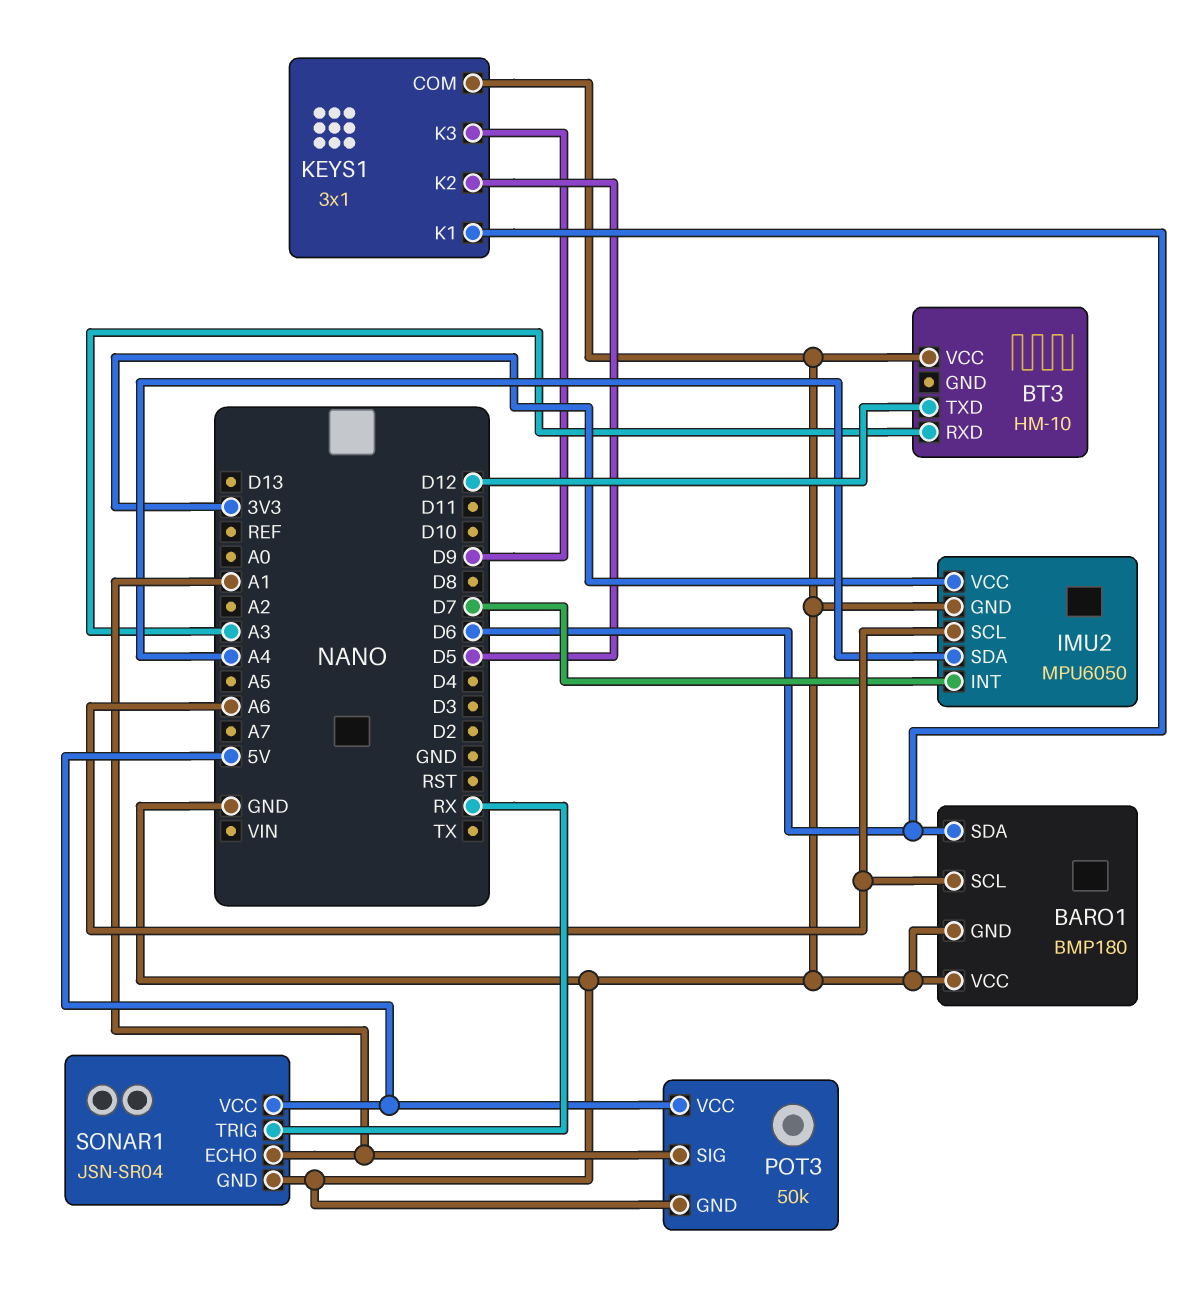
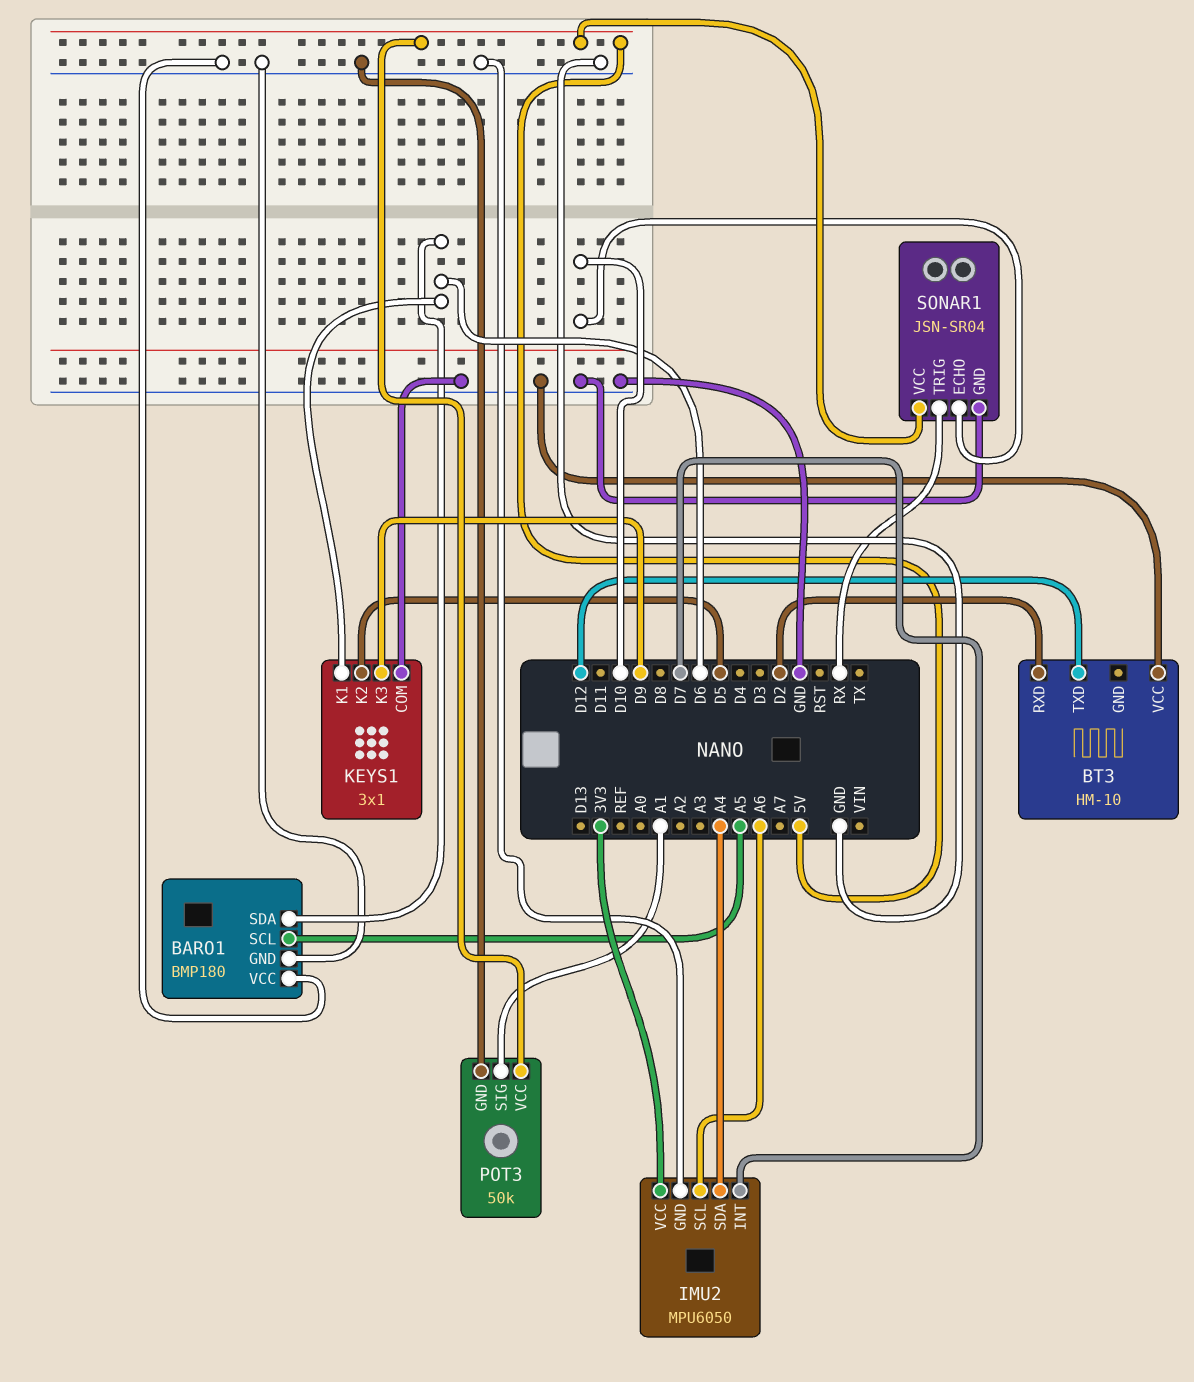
BARO1 pin SCL: A6 -> A5
BT3 pin RXD: A3 -> D2
SONAR1 pin ECHO: A1 -> D10

